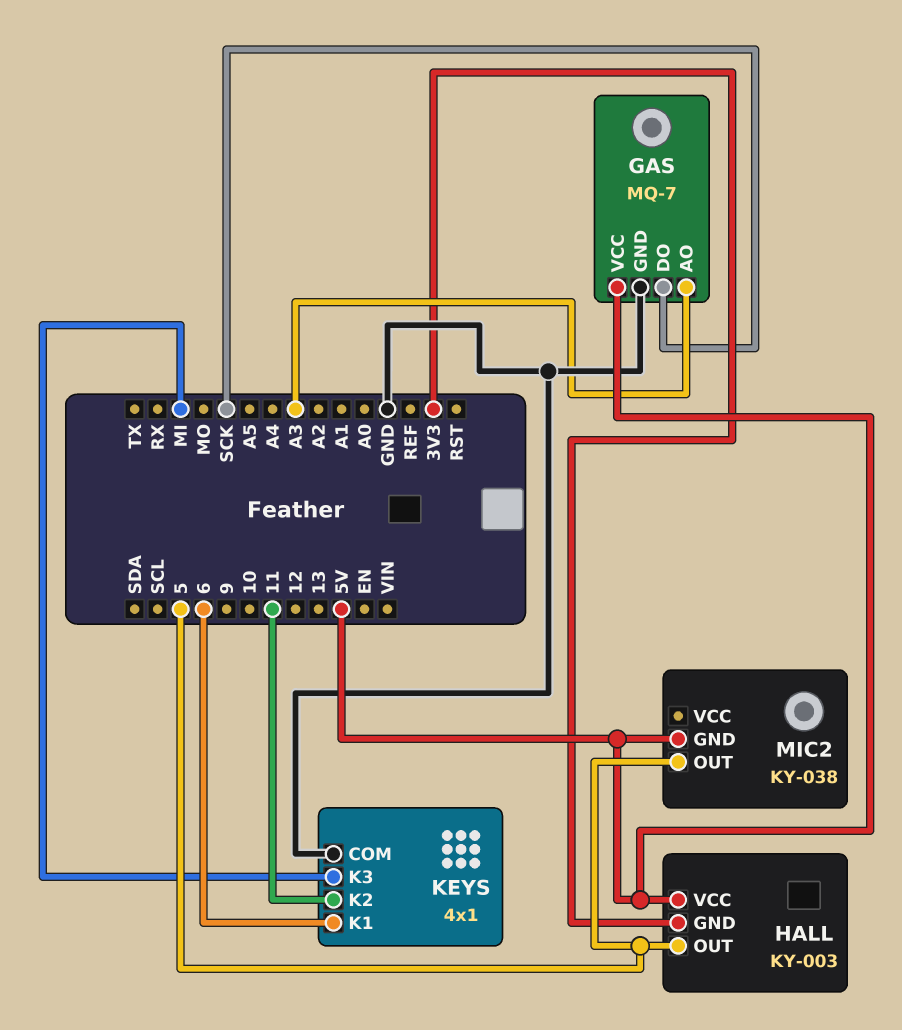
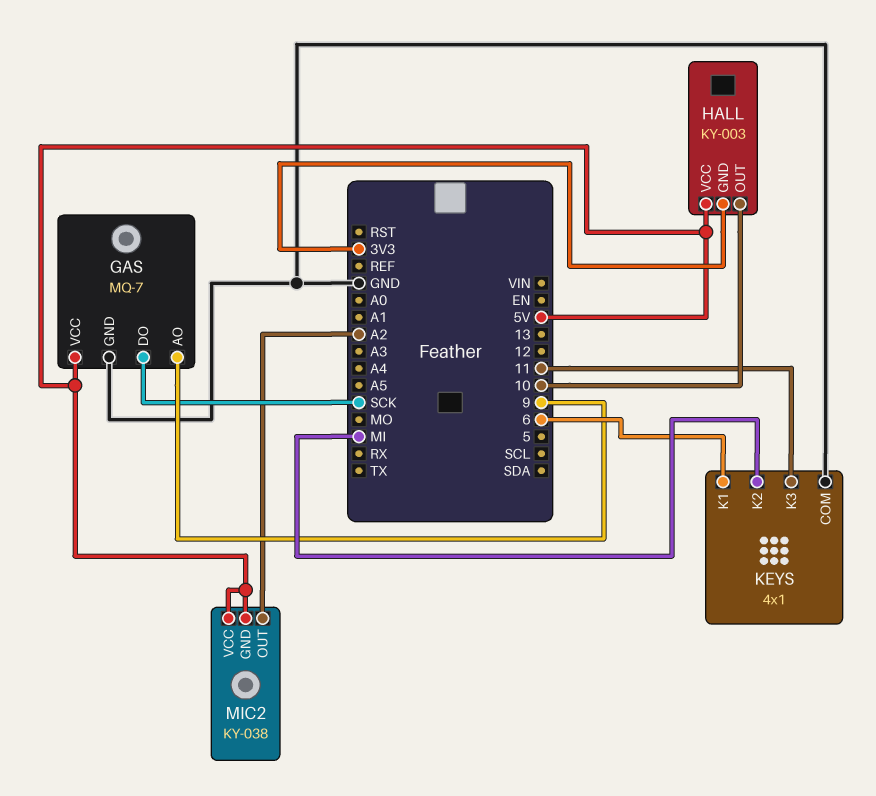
GAS pin AO: A3 -> 9
HALL pin OUT: 5 -> 10
KEYS pin K2: 11 -> MI
KEYS pin K3: MI -> 11
MIC2 pin OUT: 5 -> A2
MIC2 pin VCC: none -> 5V

